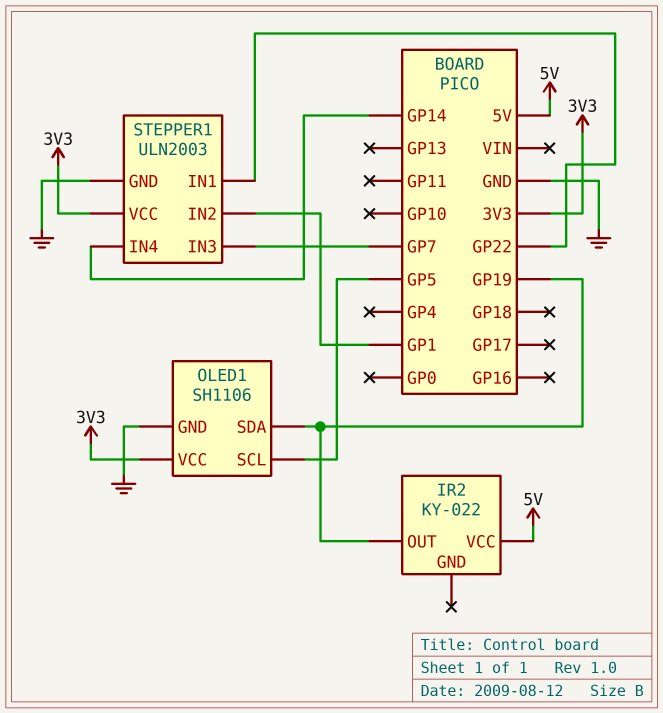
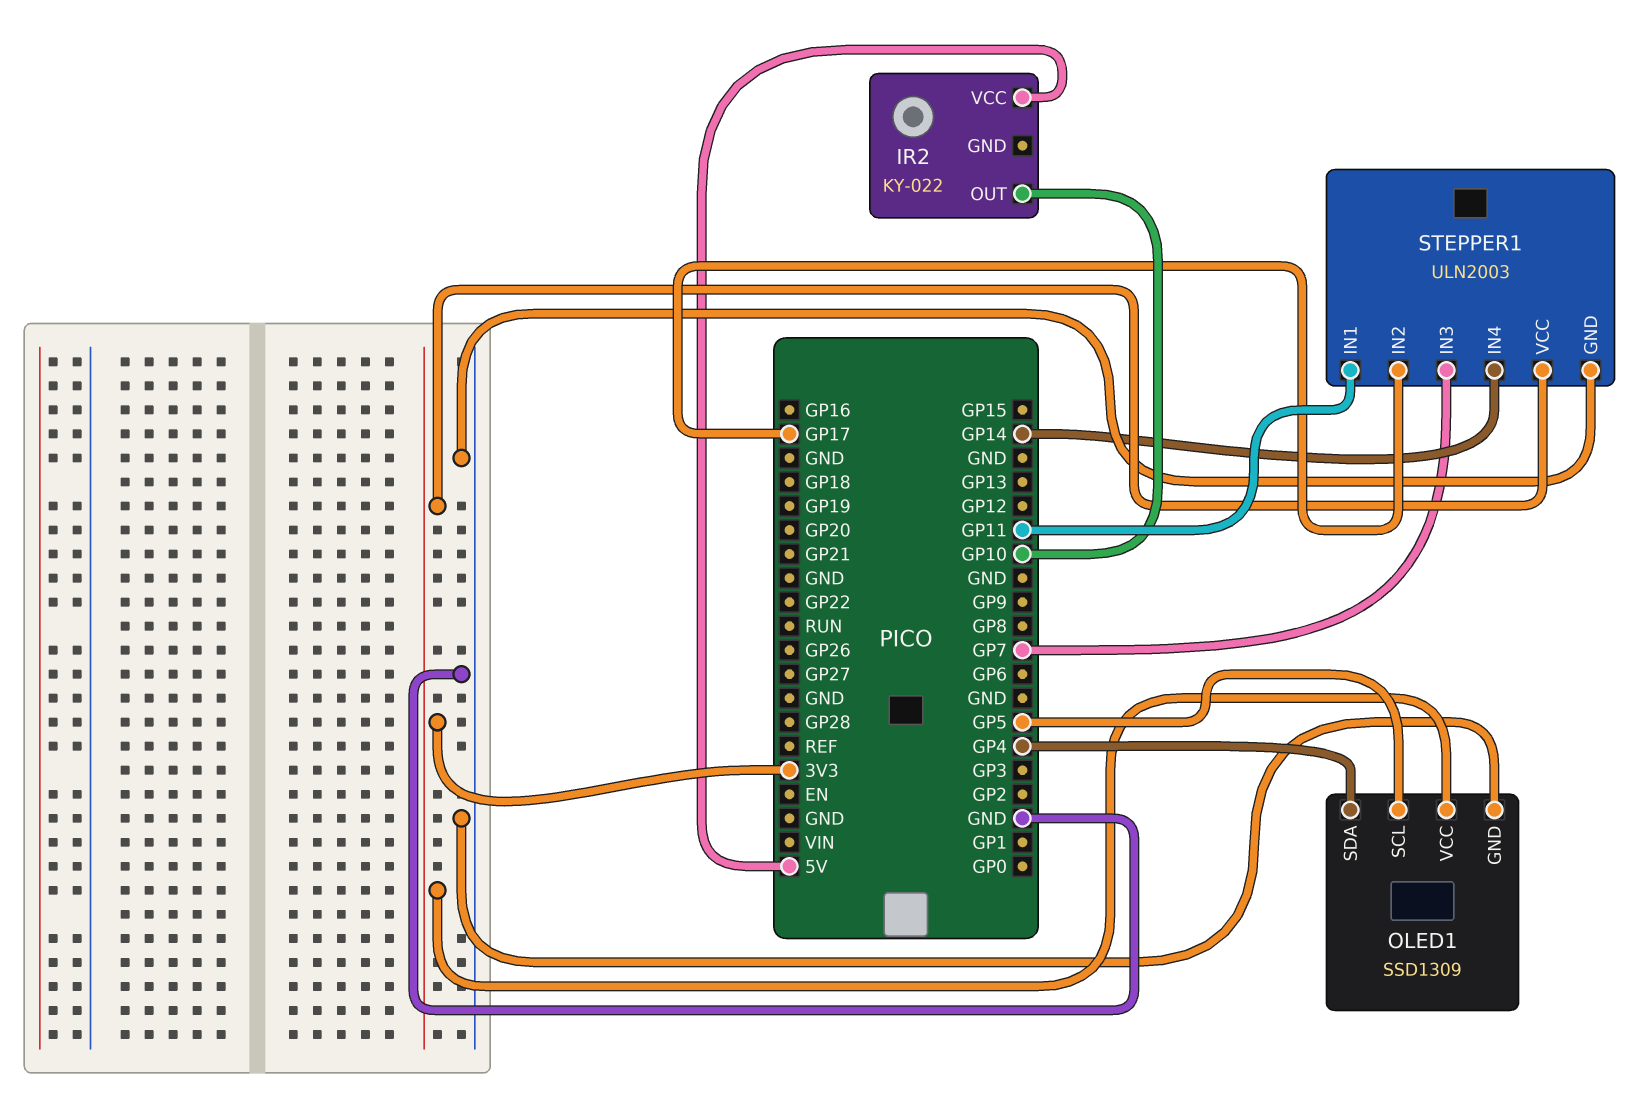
IR2 pin OUT: GP19 -> GP10
OLED1: SH1106 -> SSD1309
OLED1 pin SDA: GP19 -> GP4
STEPPER1 pin IN1: GP22 -> GP11
STEPPER1 pin IN2: GP1 -> GP17

